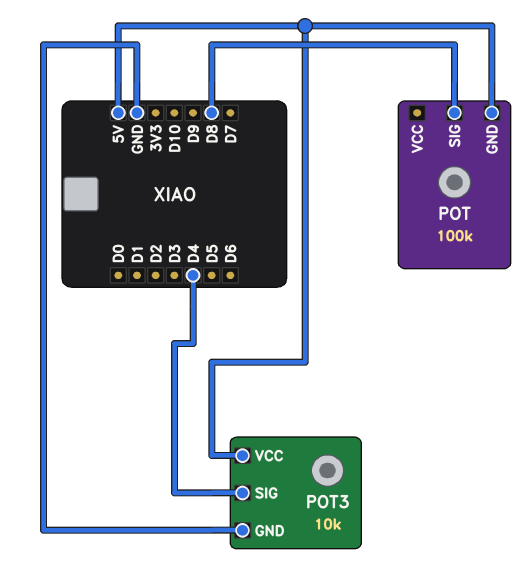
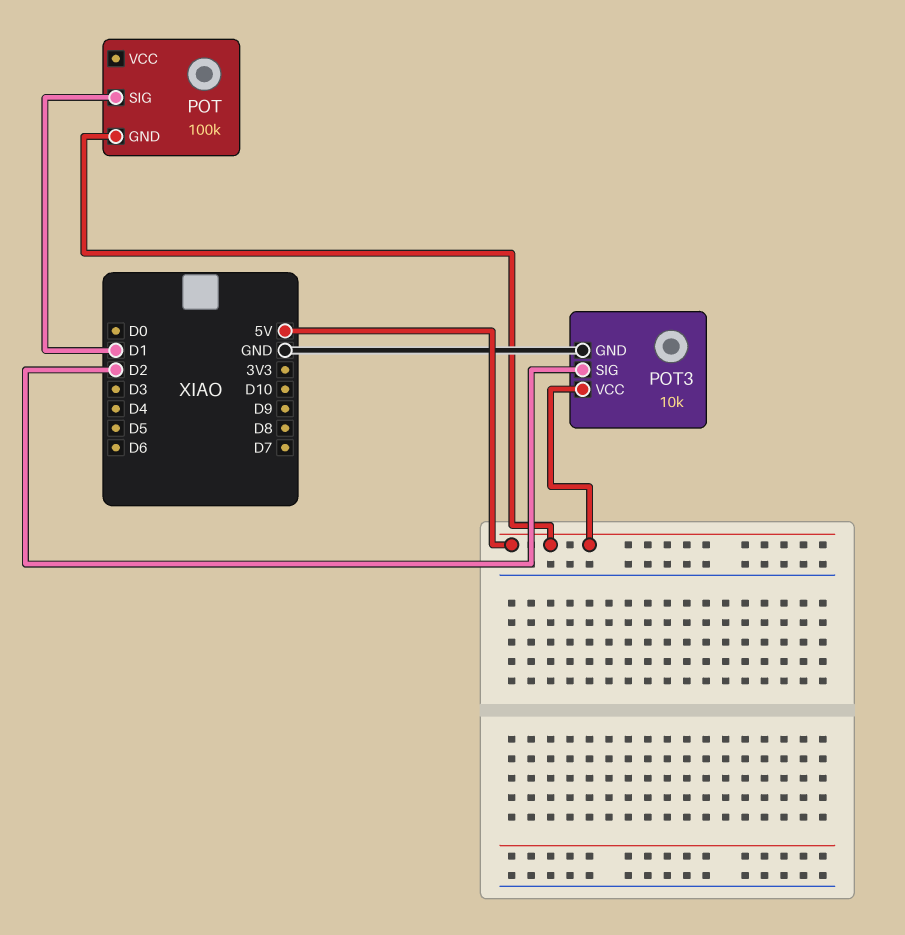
POT pin SIG: D8 -> D1
POT3 pin SIG: D4 -> D2

